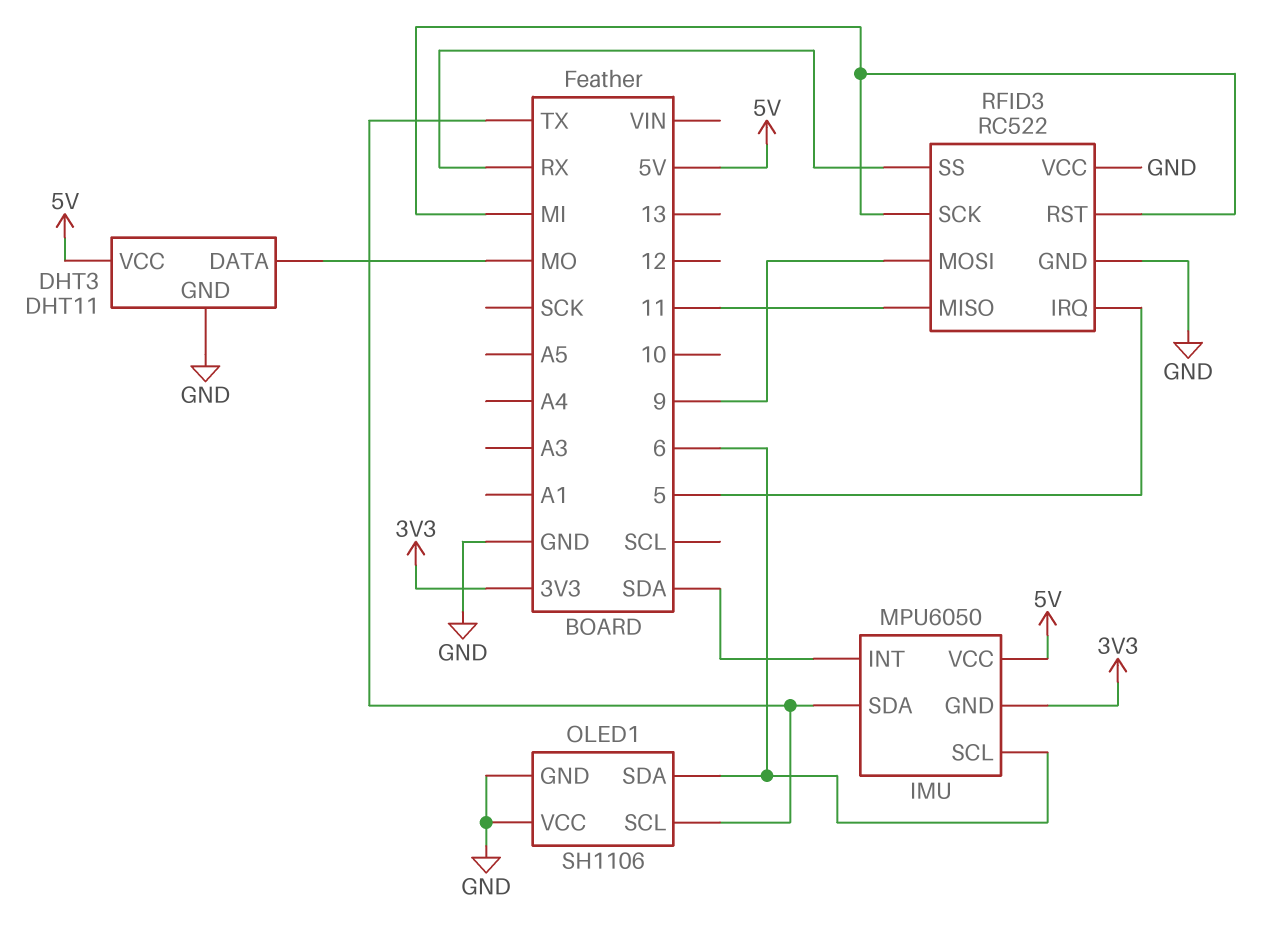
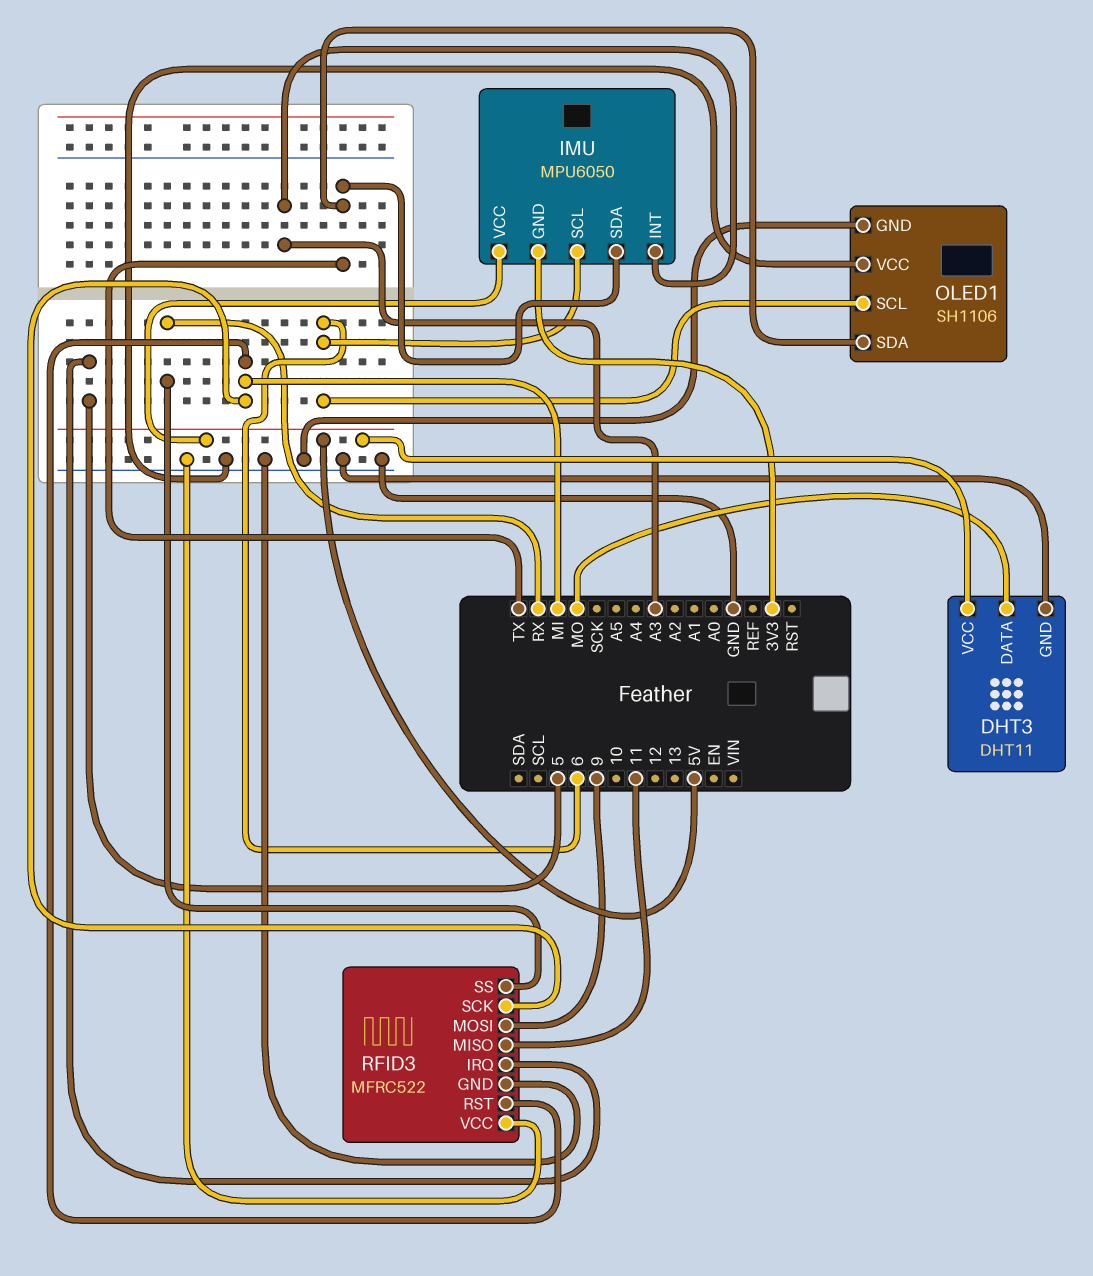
IMU pin INT: SDA -> A3
OLED1 pin SCL: TX -> 6
OLED1 pin SDA: 6 -> TX
RFID3: RC522 -> MFRC522

